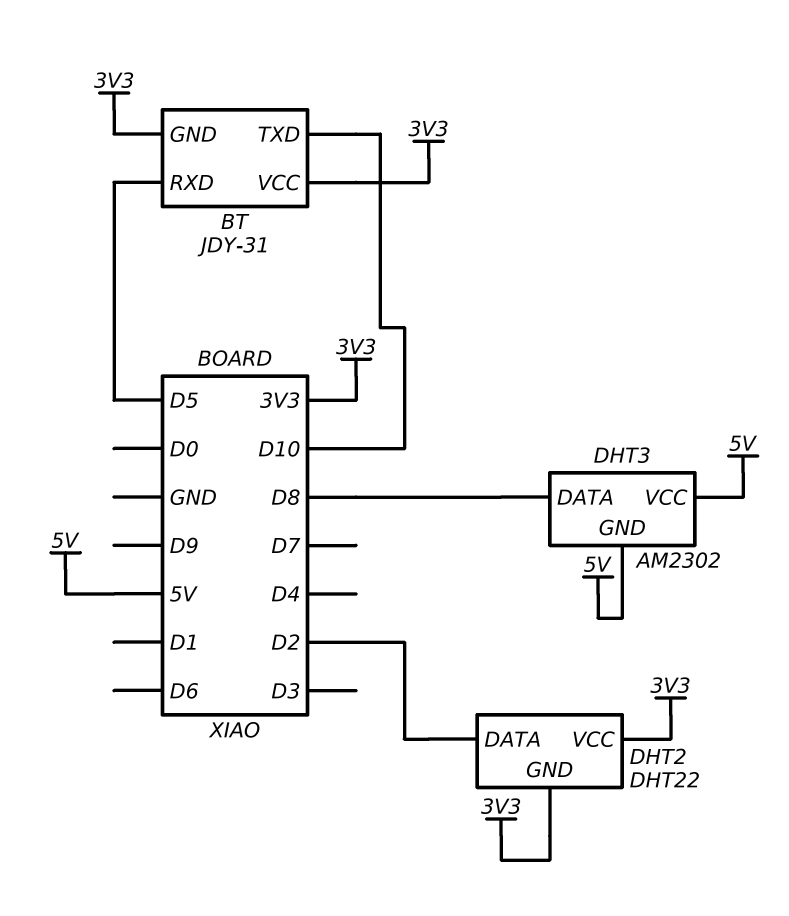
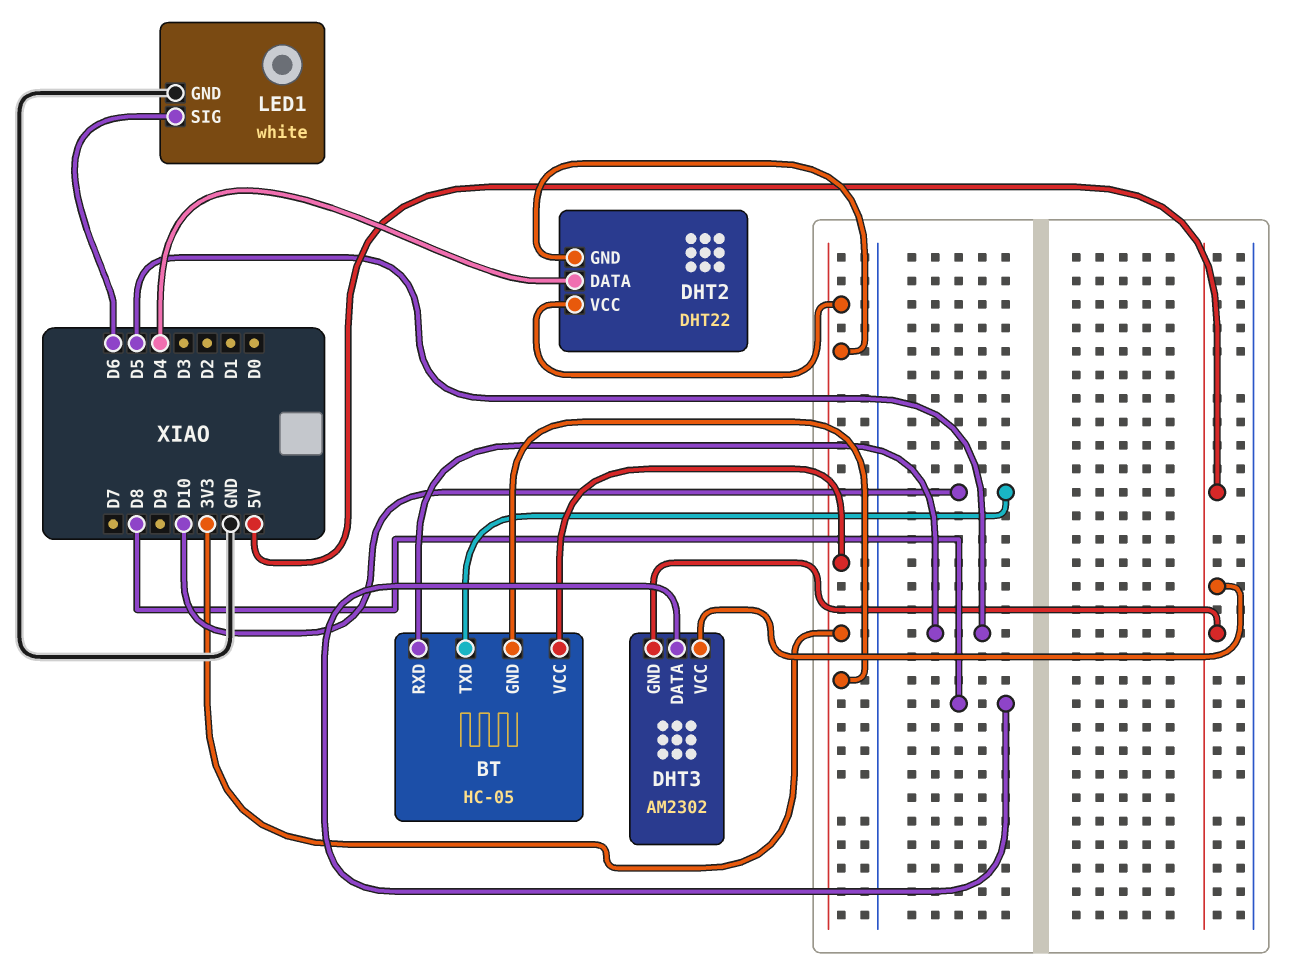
BT: JDY-31 -> HC-05
DHT2 pin DATA: D2 -> D4
LED1: none -> white
LED1 pin GND: none -> GND
LED1 pin SIG: none -> D6

